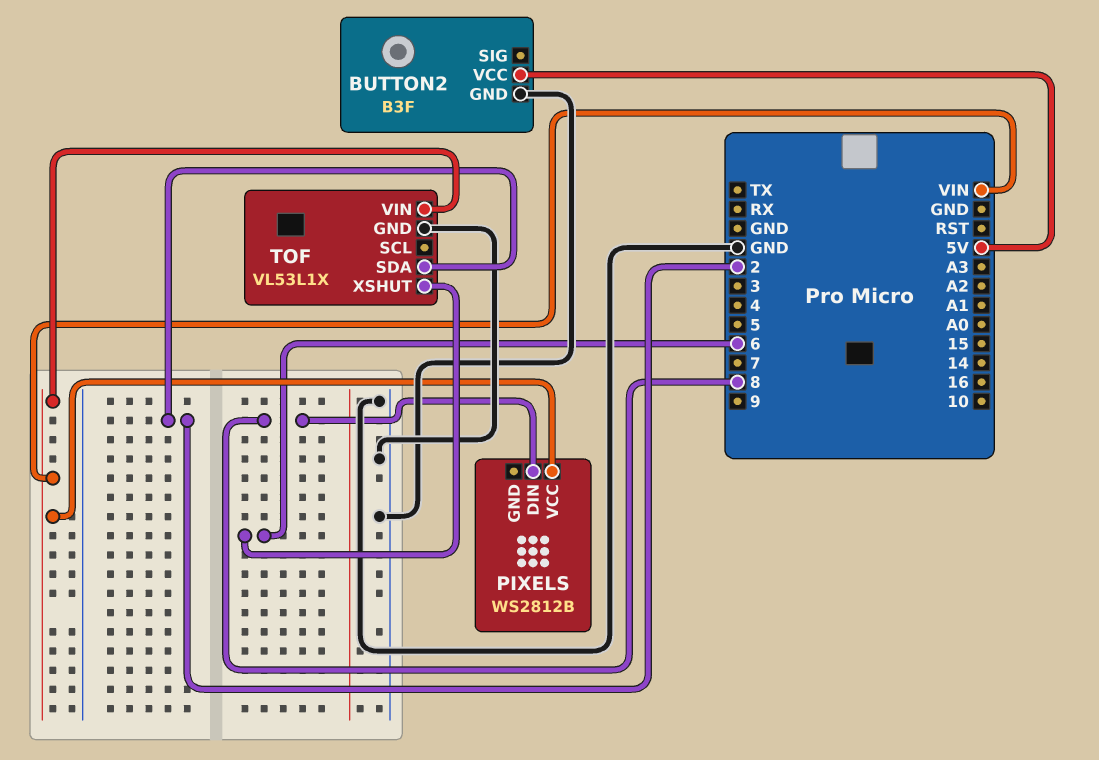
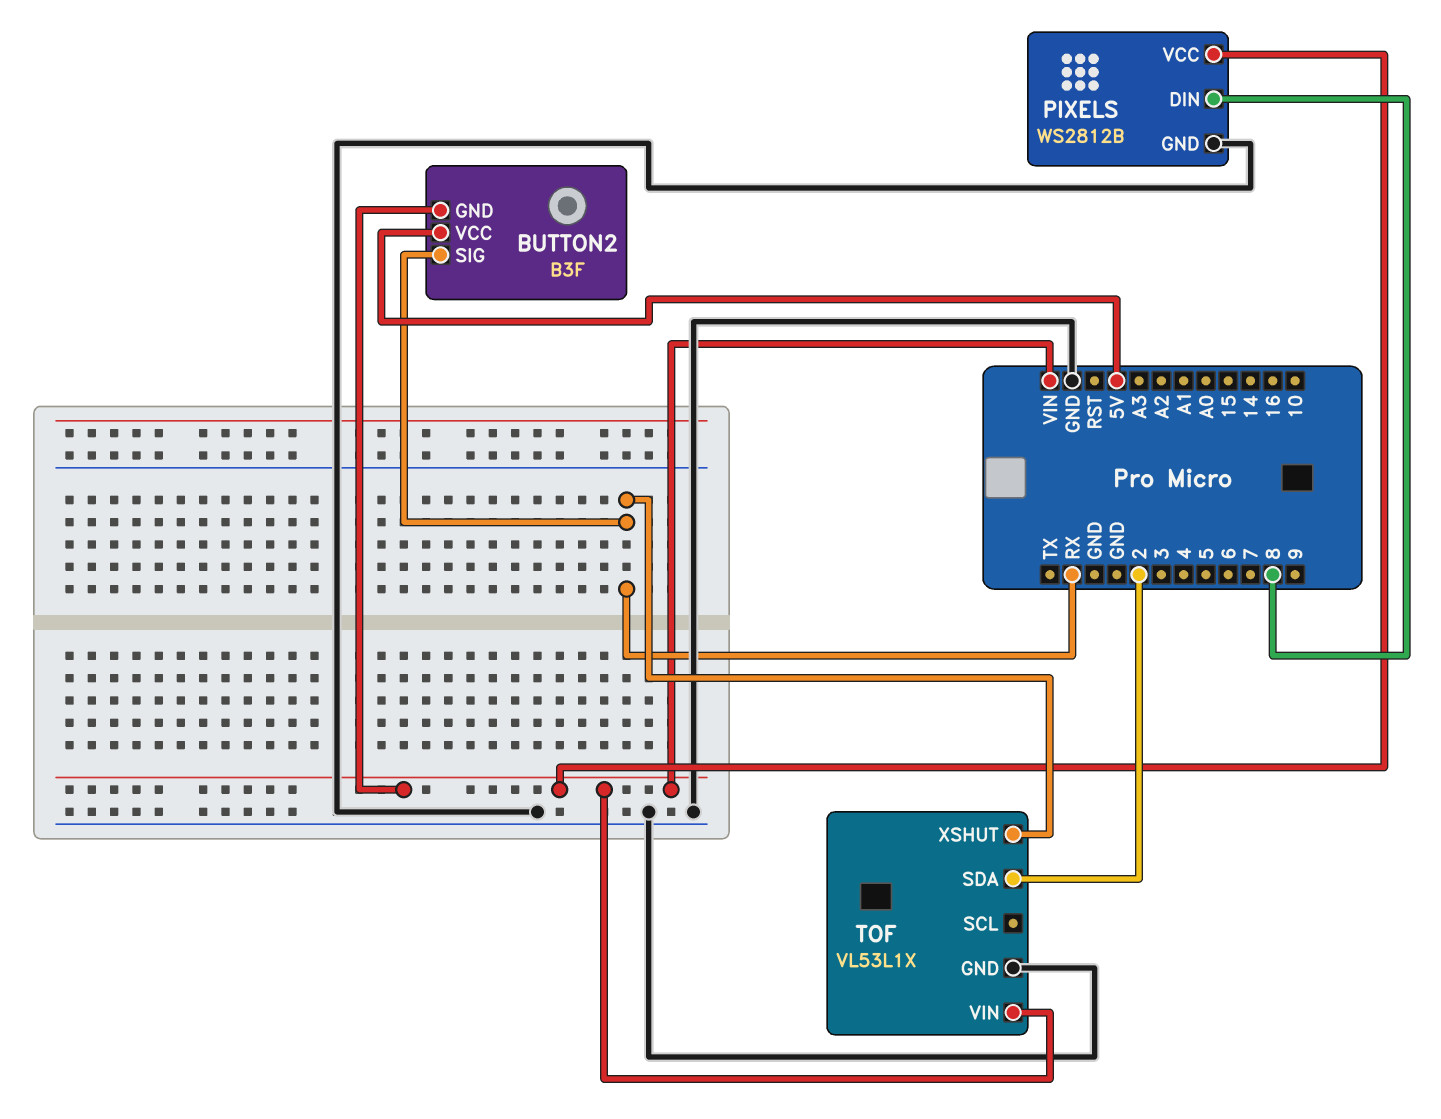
BUTTON2 pin GND: GND -> VIN
BUTTON2 pin SIG: none -> RX
PIXELS pin GND: none -> GND
TOF pin XSHUT: 6 -> RX

